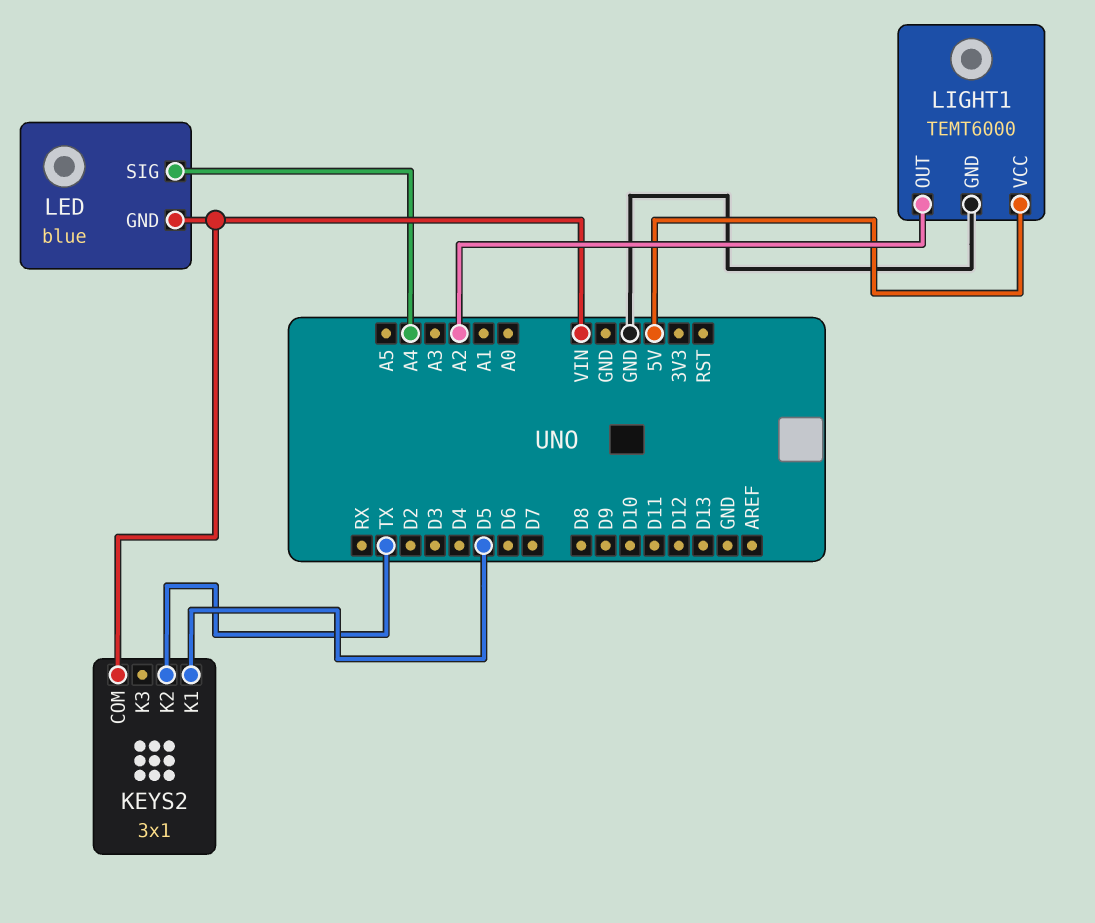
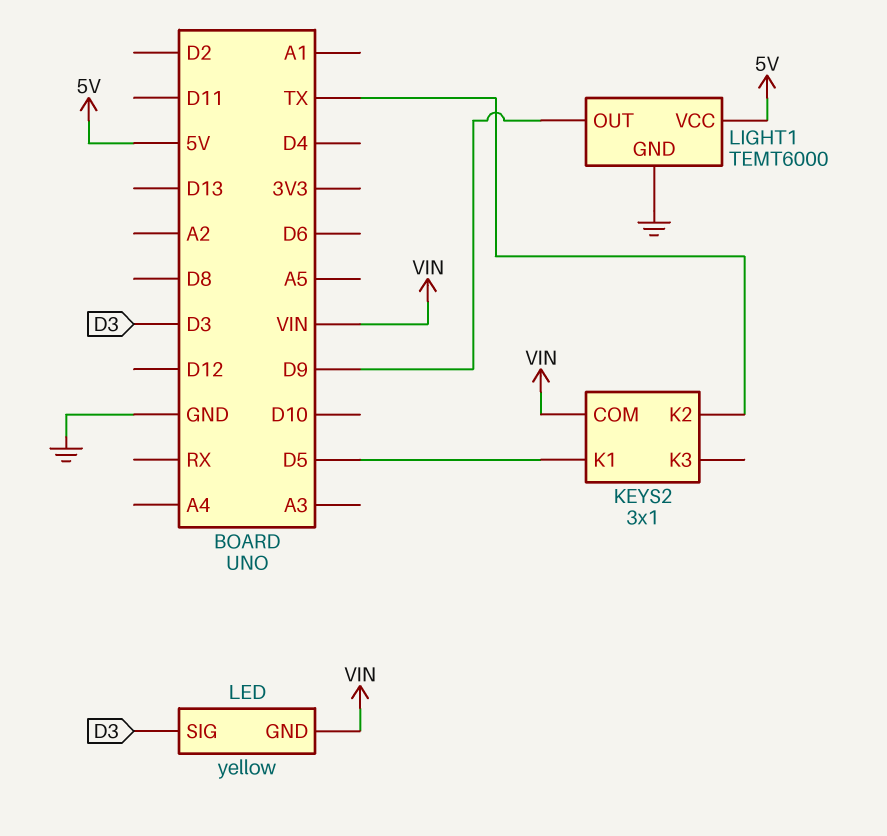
LED: blue -> yellow
LED pin SIG: A4 -> D3
LIGHT1 pin OUT: A2 -> D9

